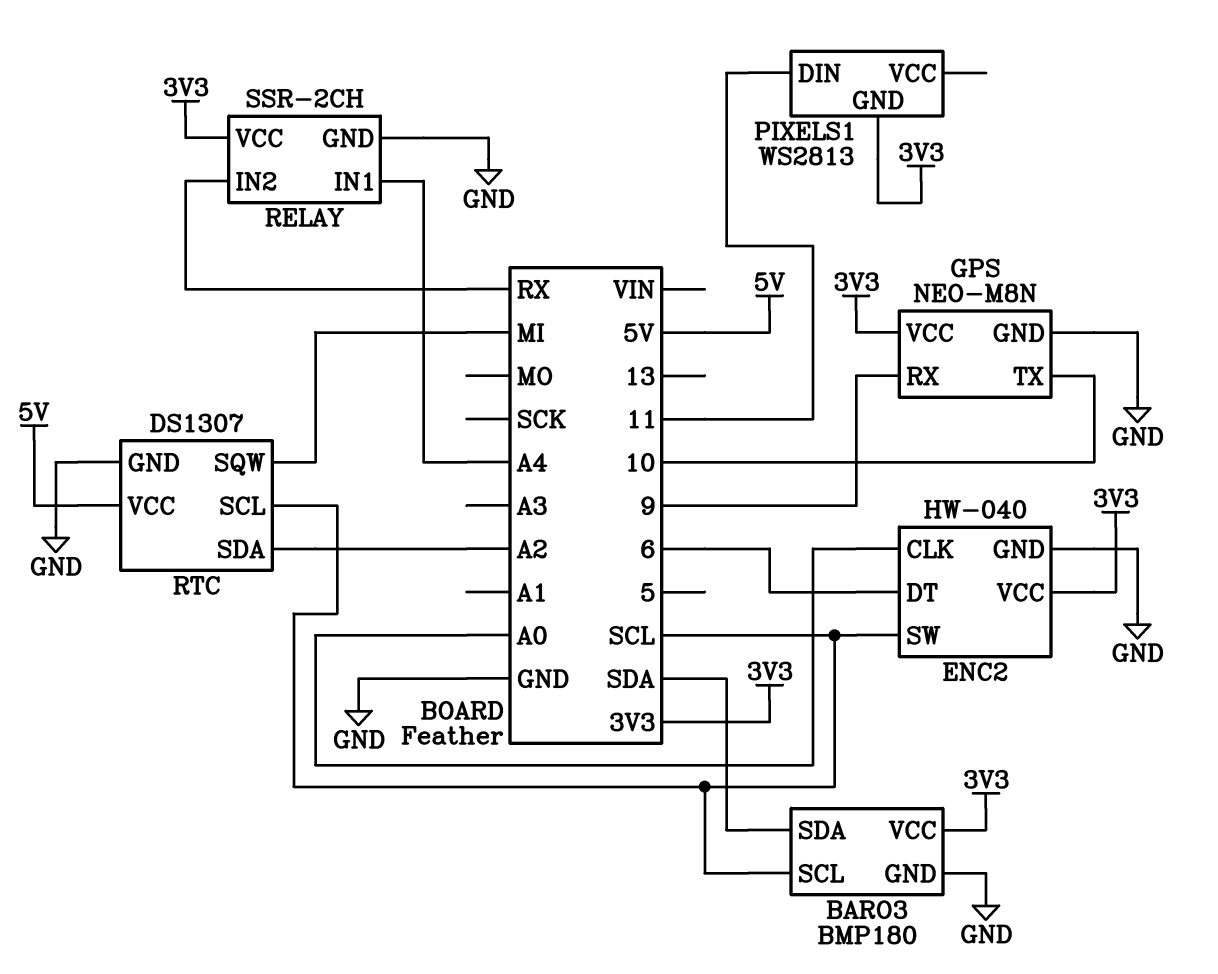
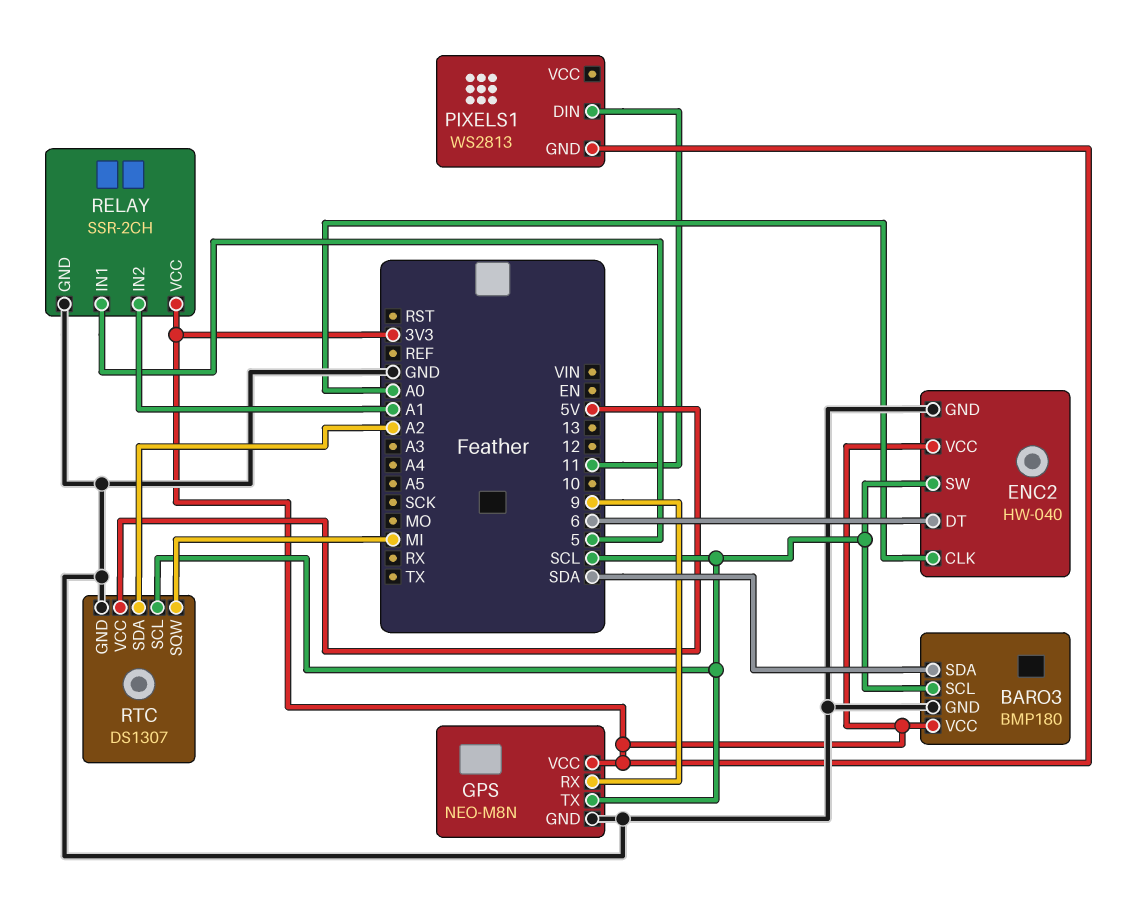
GPS pin TX: 10 -> SCL
RELAY pin IN1: A4 -> 5
RELAY pin IN2: RX -> A1

